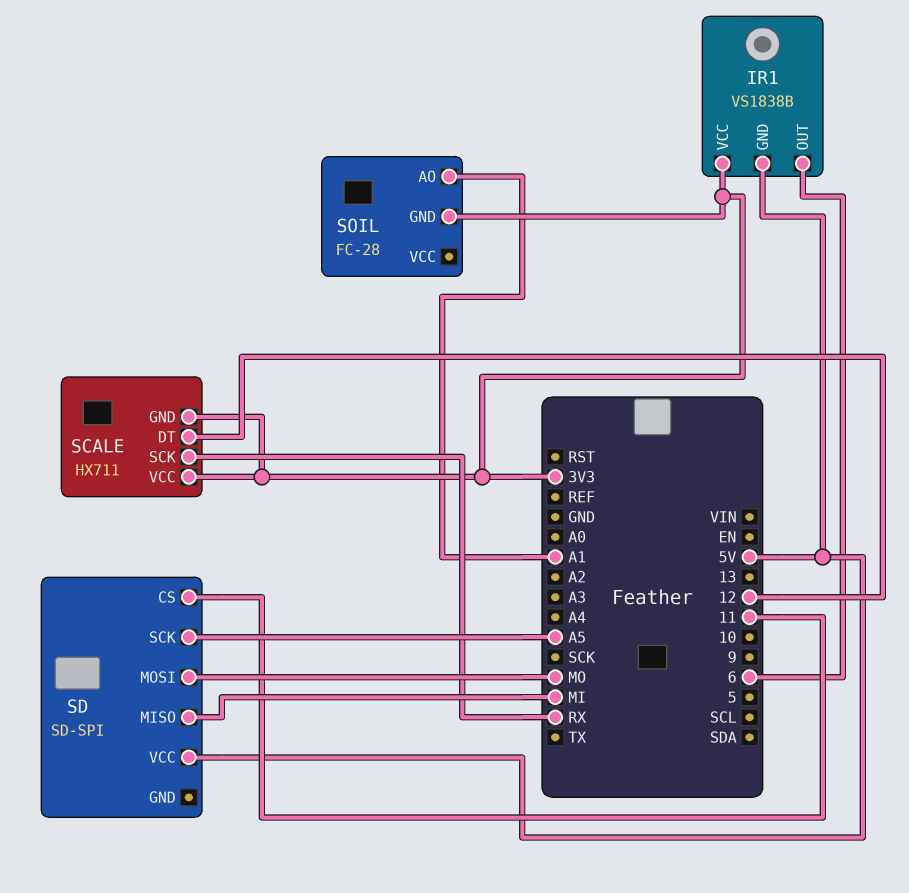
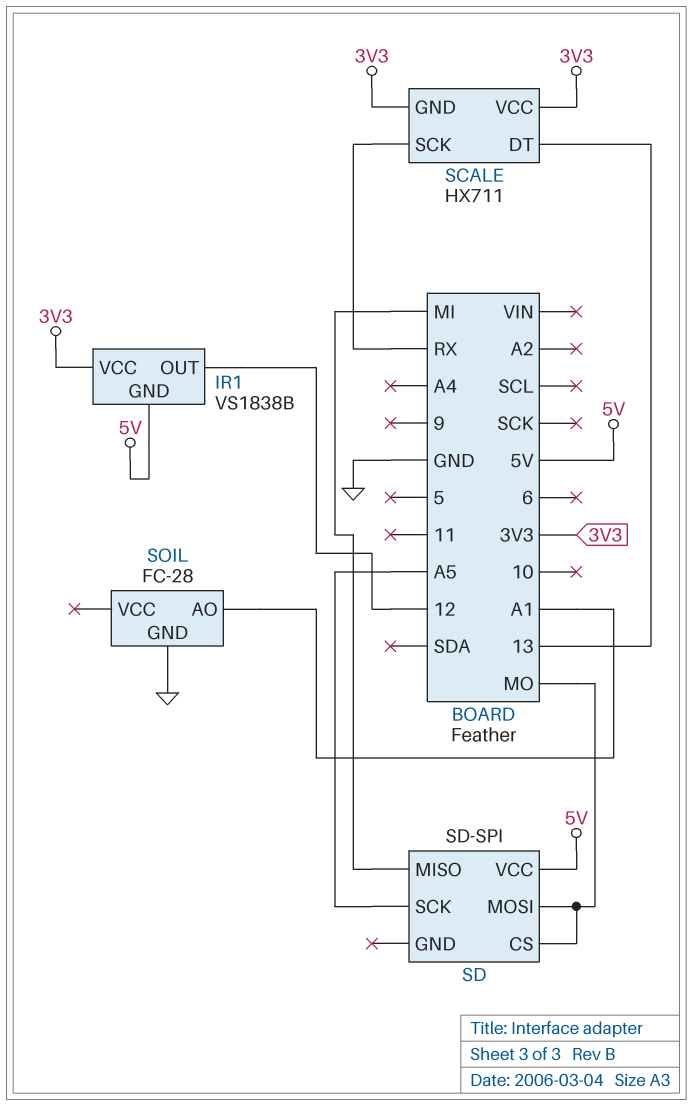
IR1 pin OUT: 6 -> 12
SCALE pin DT: 12 -> 13
SD pin CS: 11 -> MO
SOIL pin GND: 3V3 -> GND

